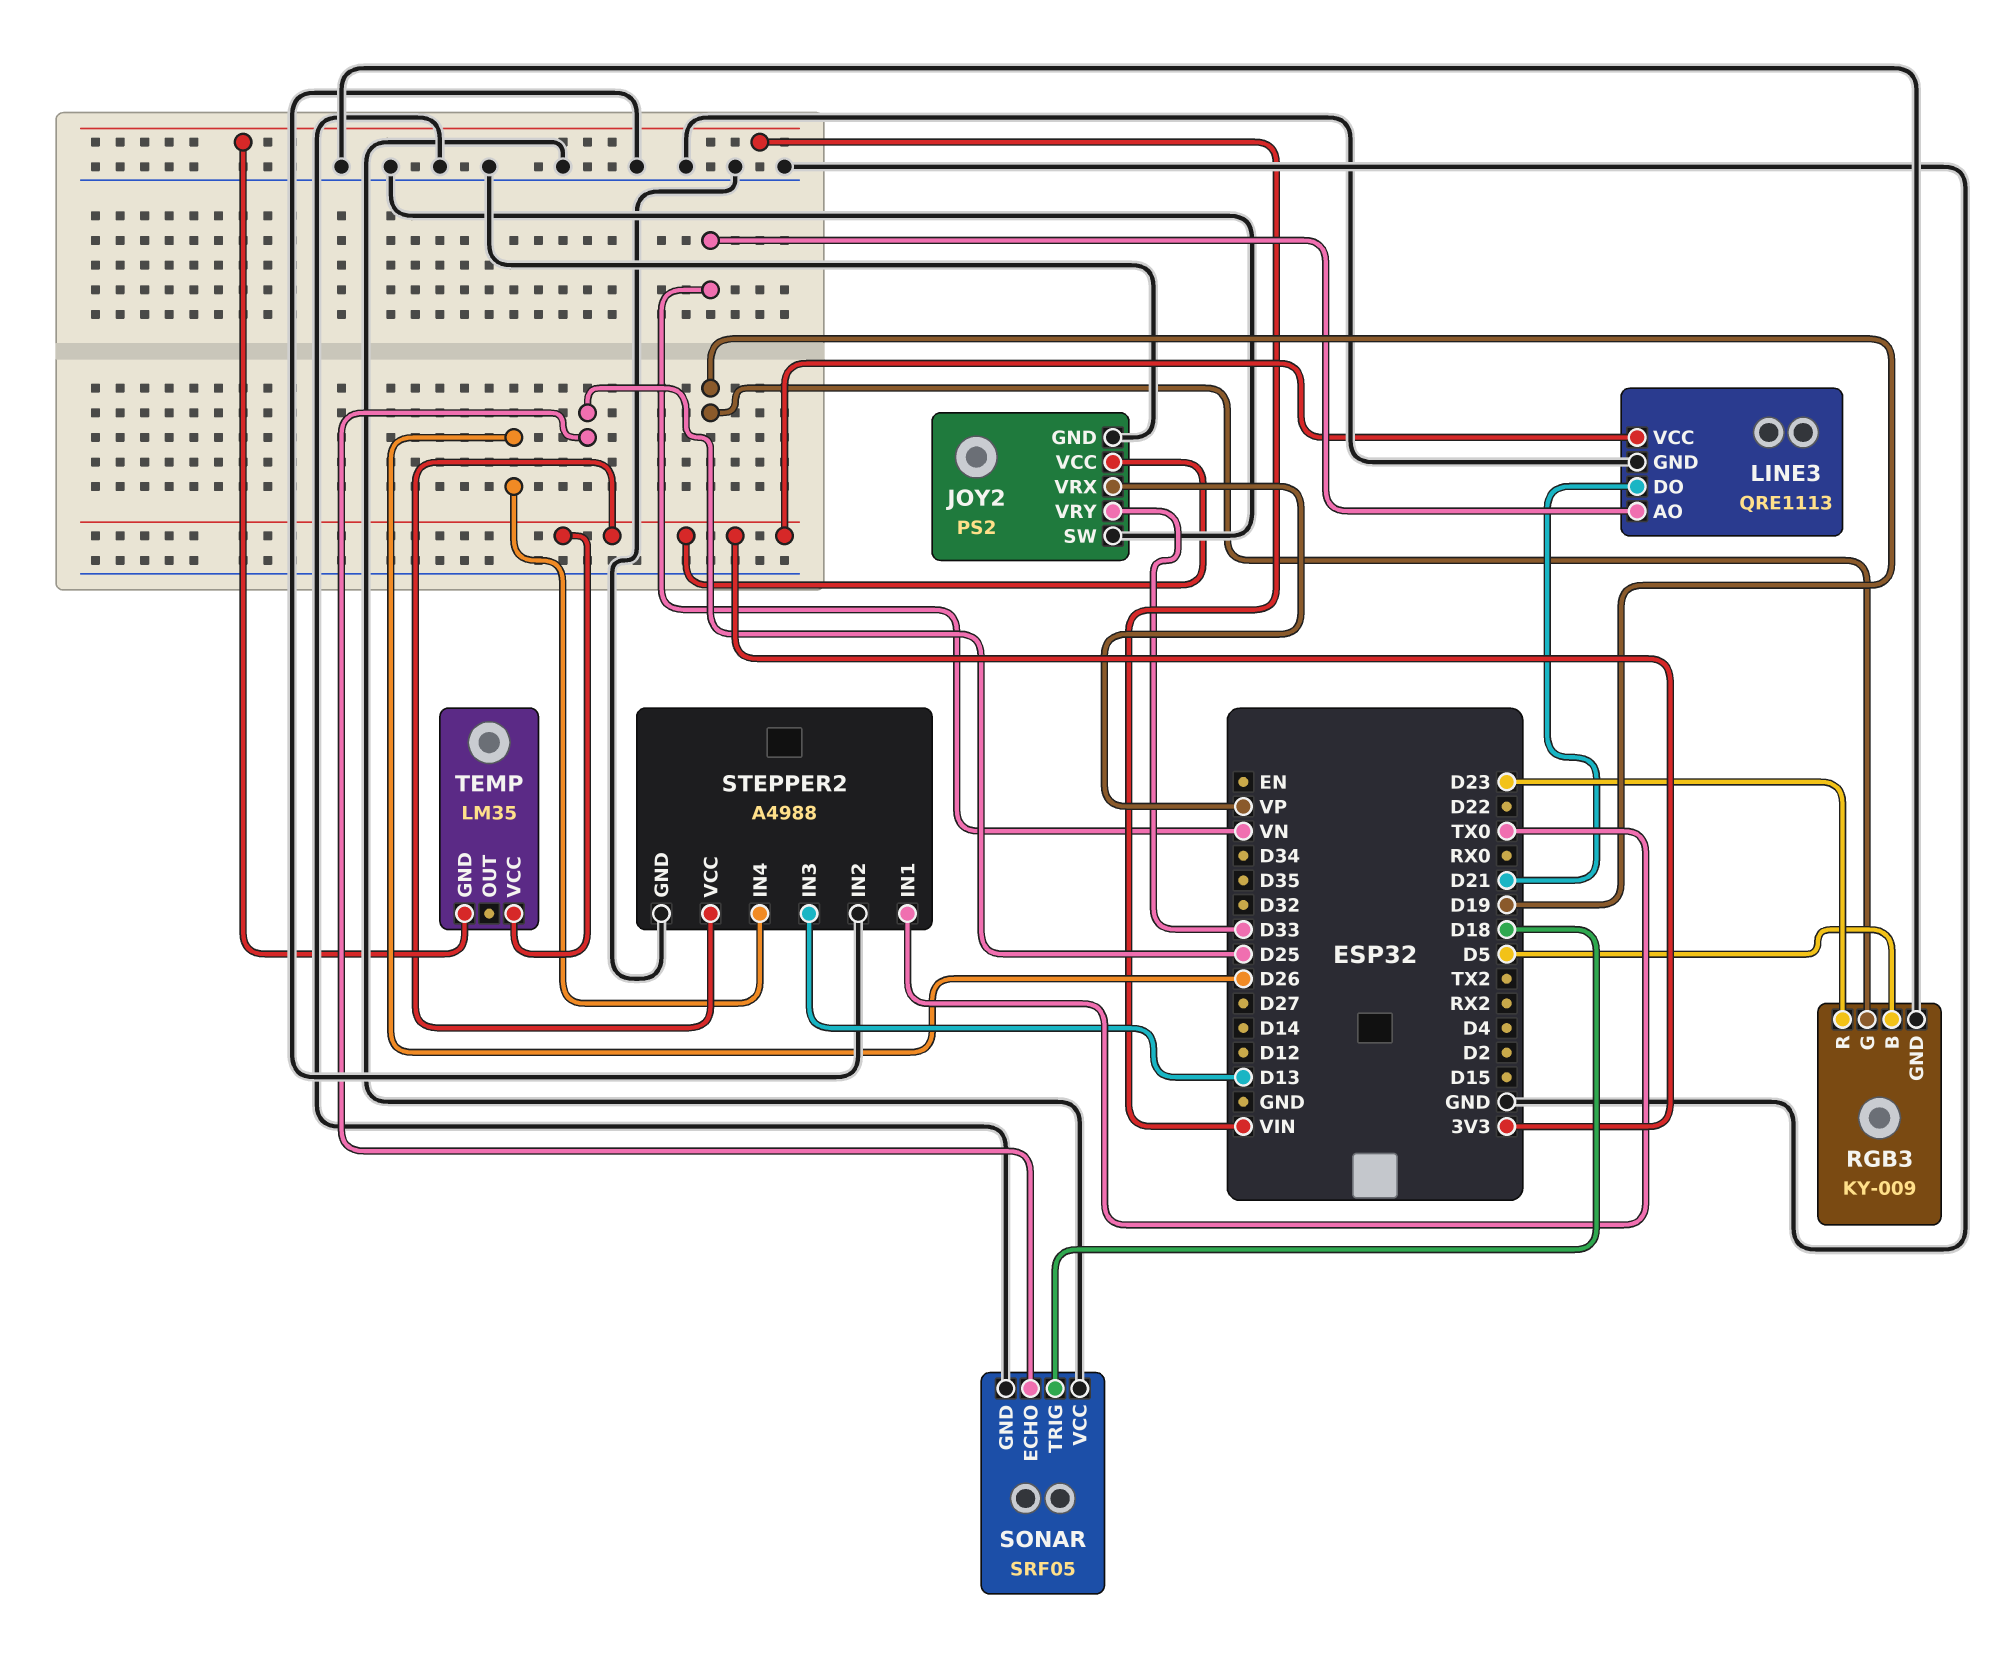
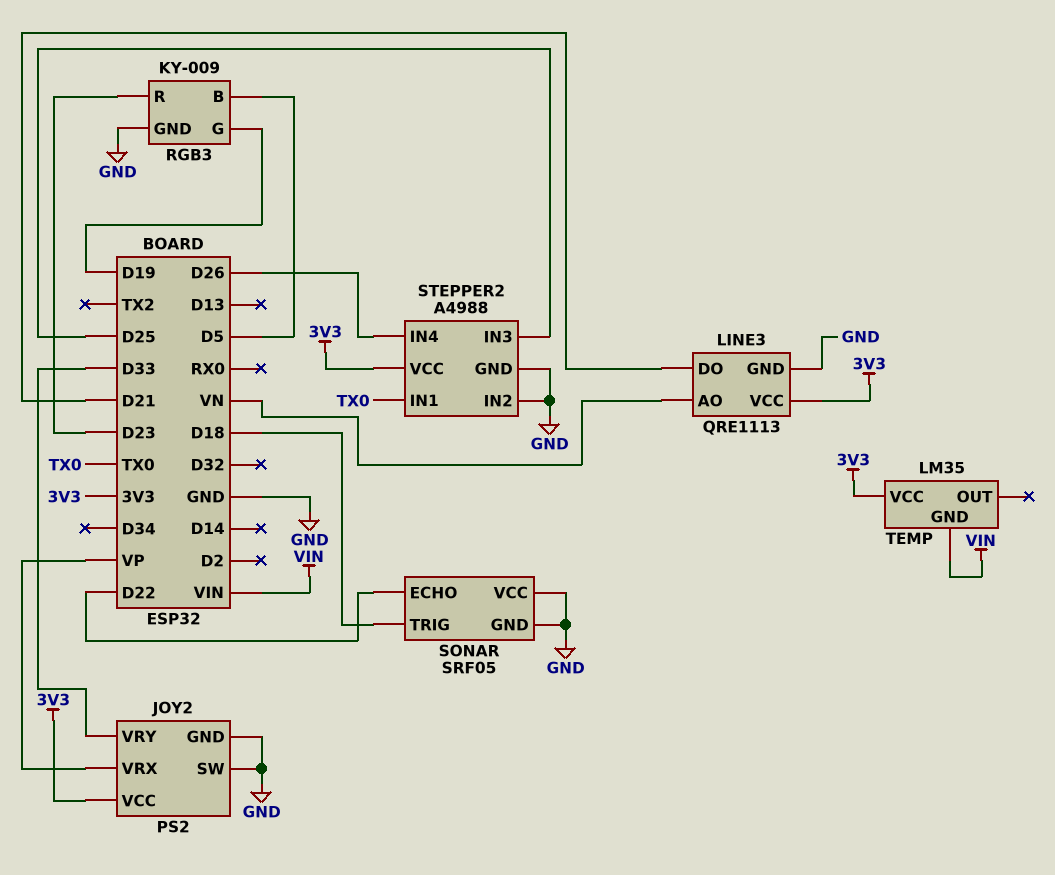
SONAR pin ECHO: D25 -> D22
STEPPER2 pin IN3: D13 -> D25

